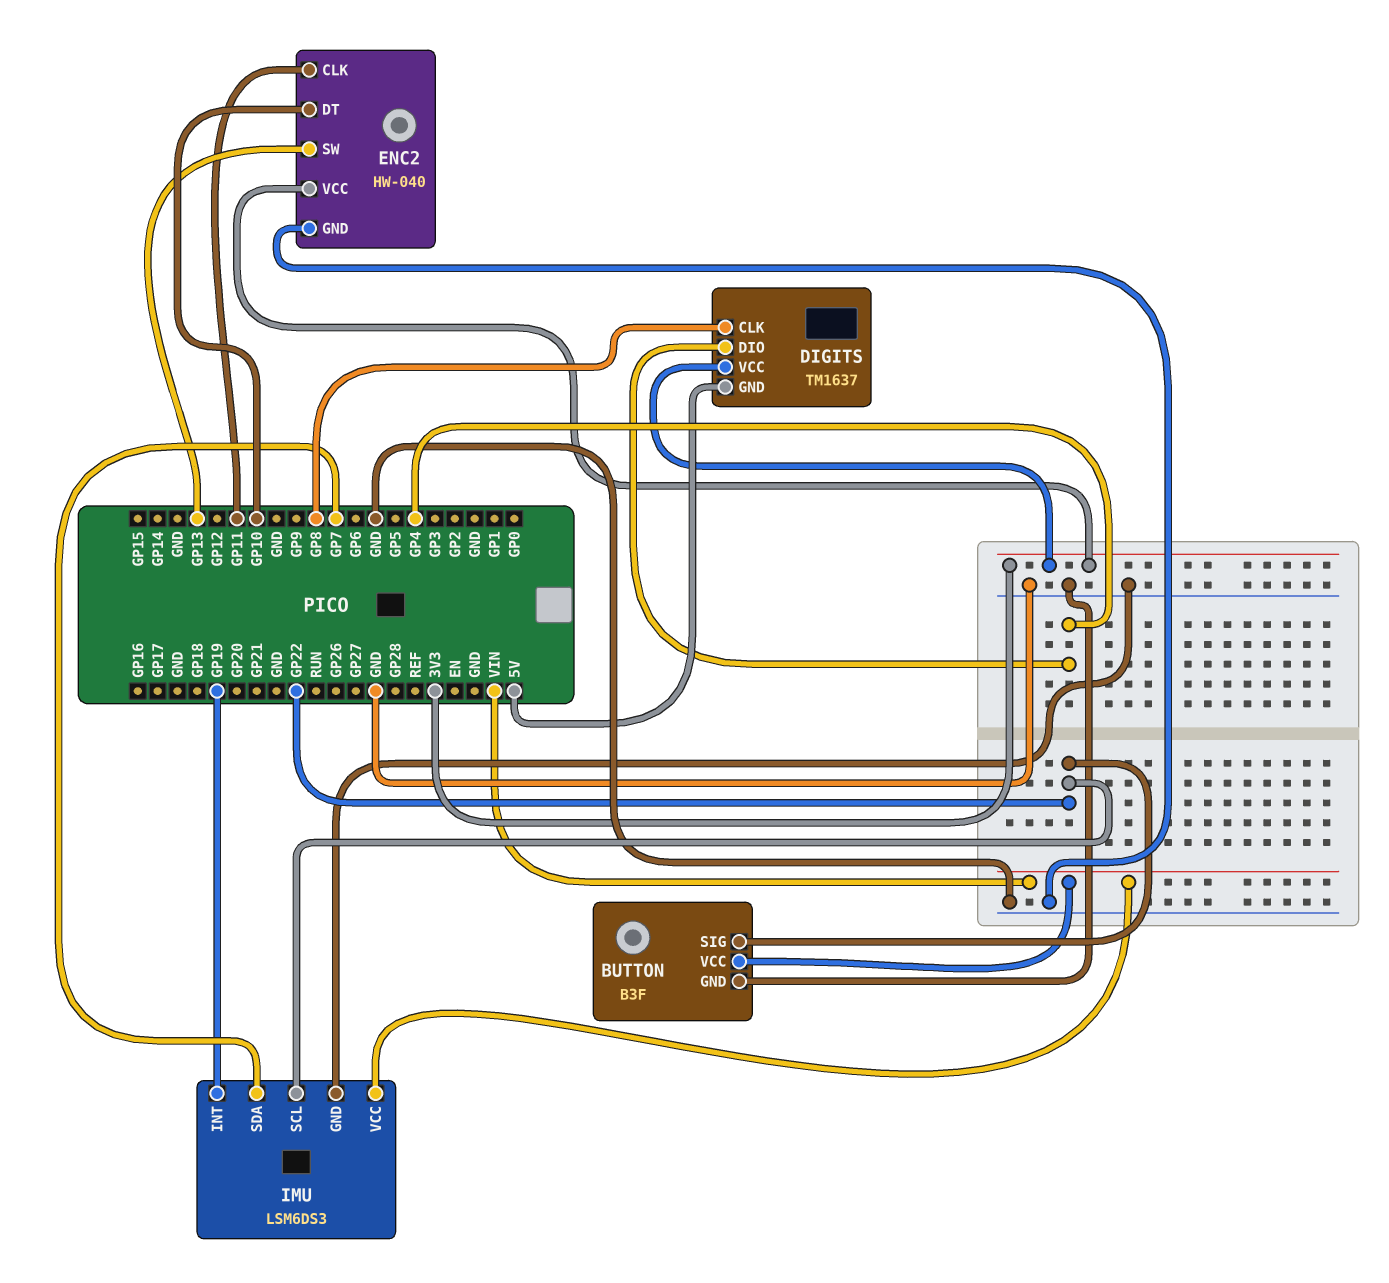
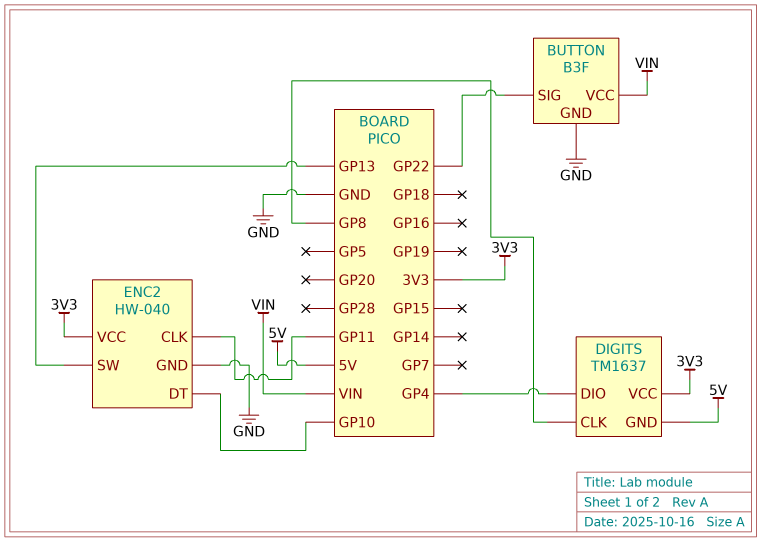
IMU: LSM6DS3 -> none
IMU pin GND: GND -> none
IMU pin INT: GP19 -> none
IMU pin SCL: GP22 -> none
IMU pin SDA: GP7 -> none
IMU pin VCC: VIN -> none

